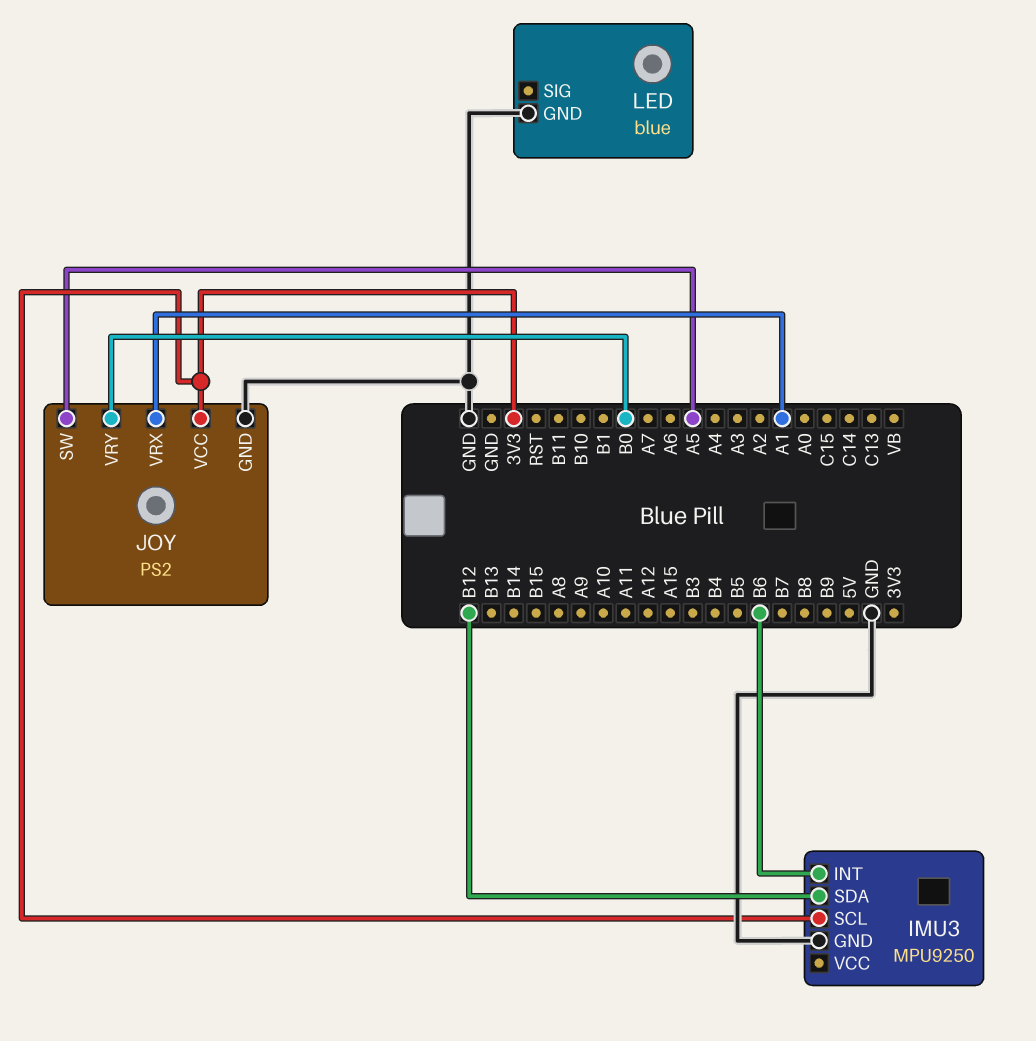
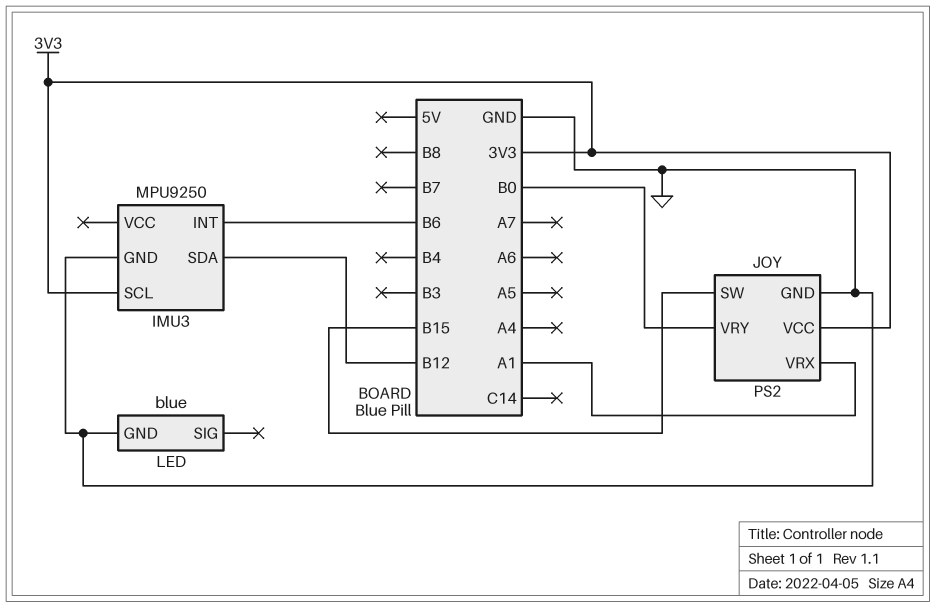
JOY pin SW: A5 -> B15

